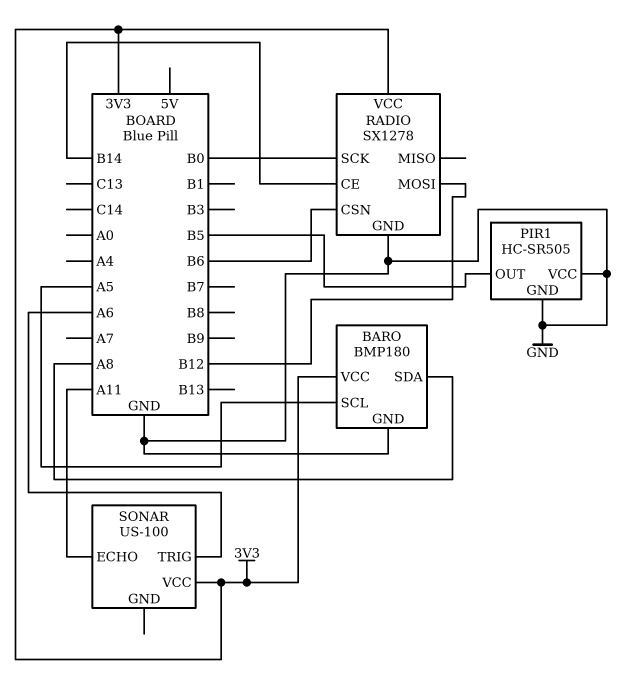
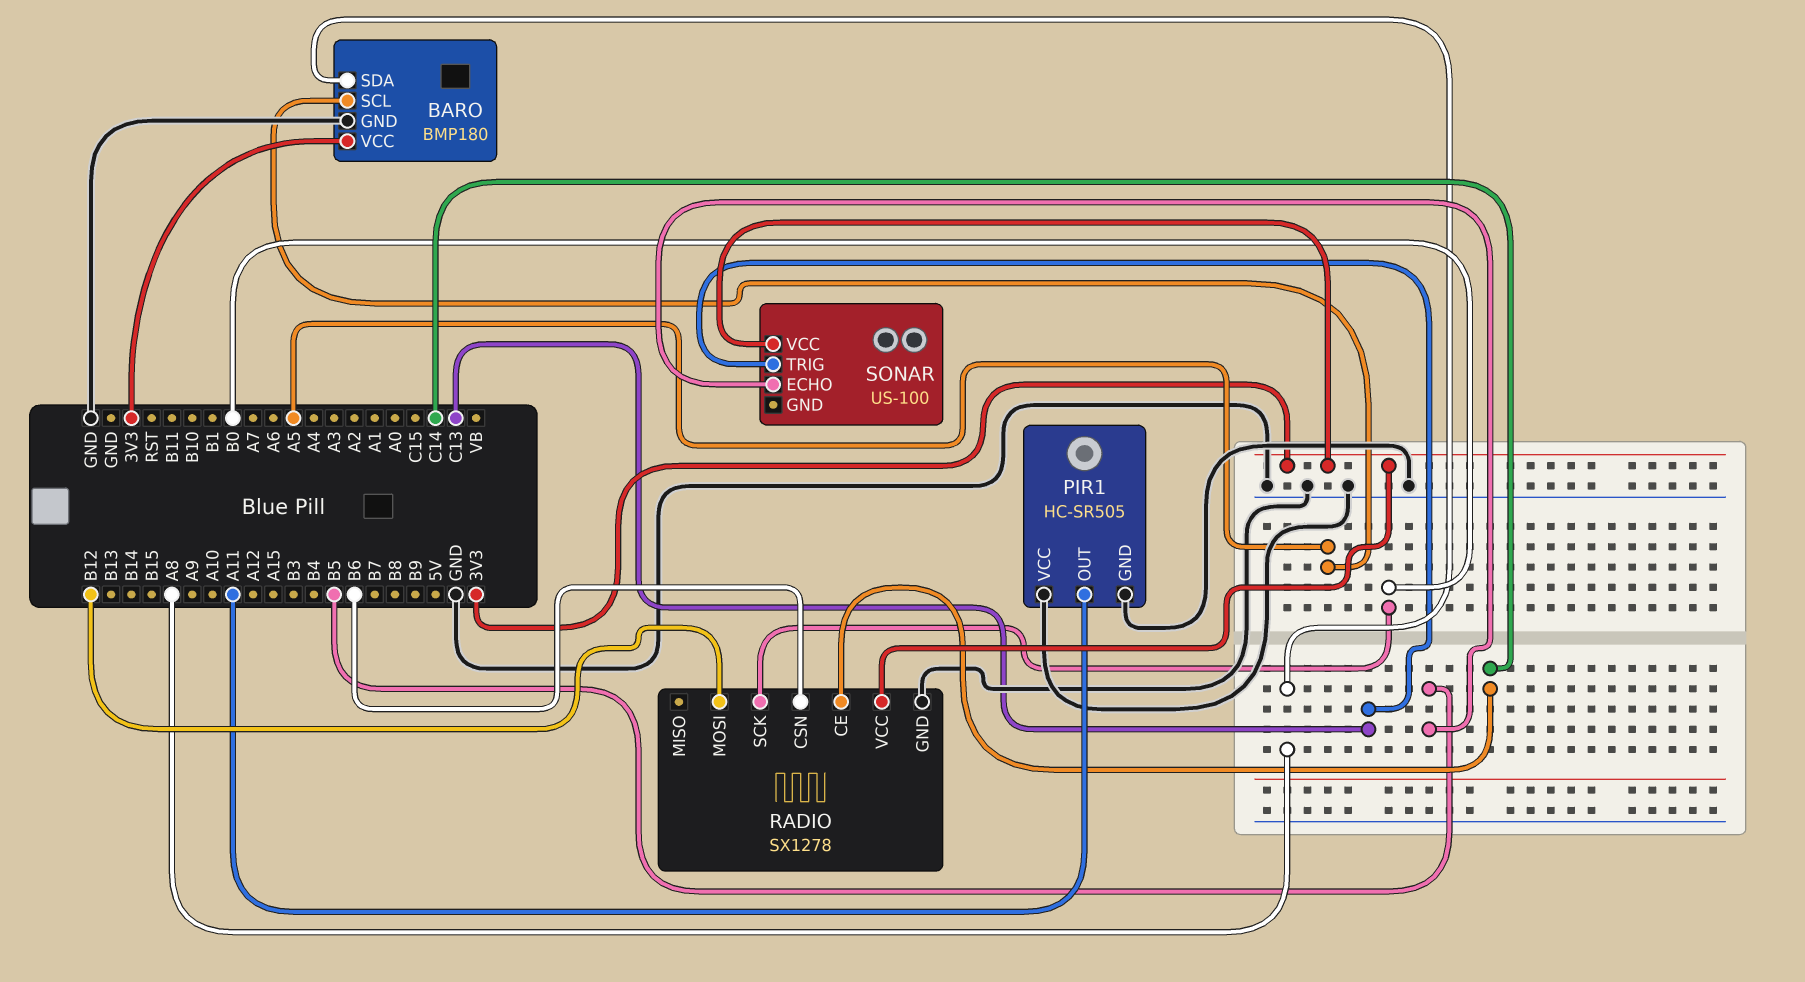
PIR1 pin OUT: B5 -> A11
RADIO pin CE: B14 -> C14
SONAR pin ECHO: A11 -> B5
SONAR pin TRIG: A6 -> C13

